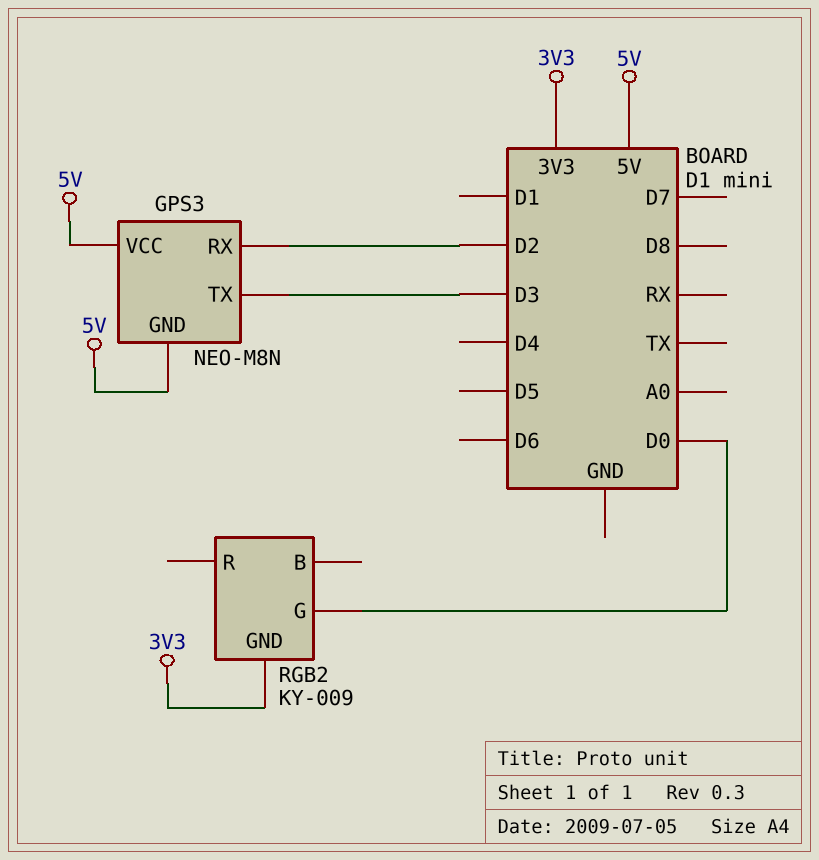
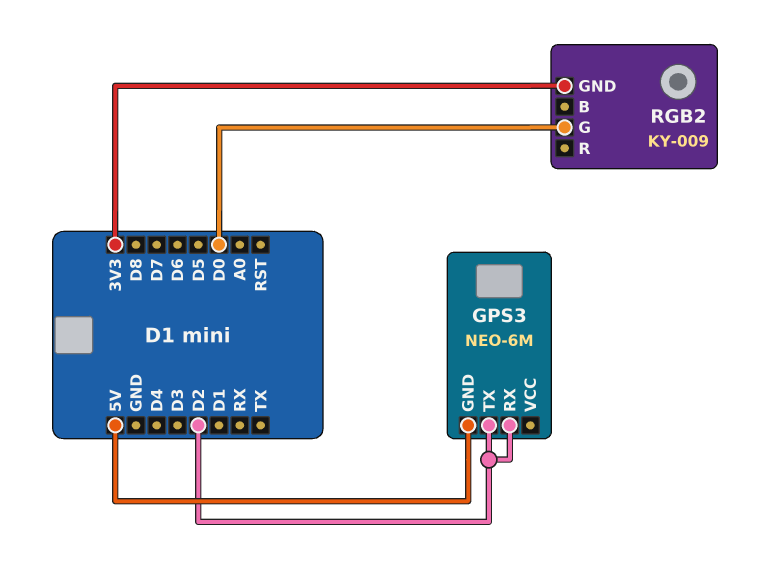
GPS3: NEO-M8N -> NEO-6M
GPS3 pin TX: D3 -> D2
GPS3 pin VCC: 5V -> none

